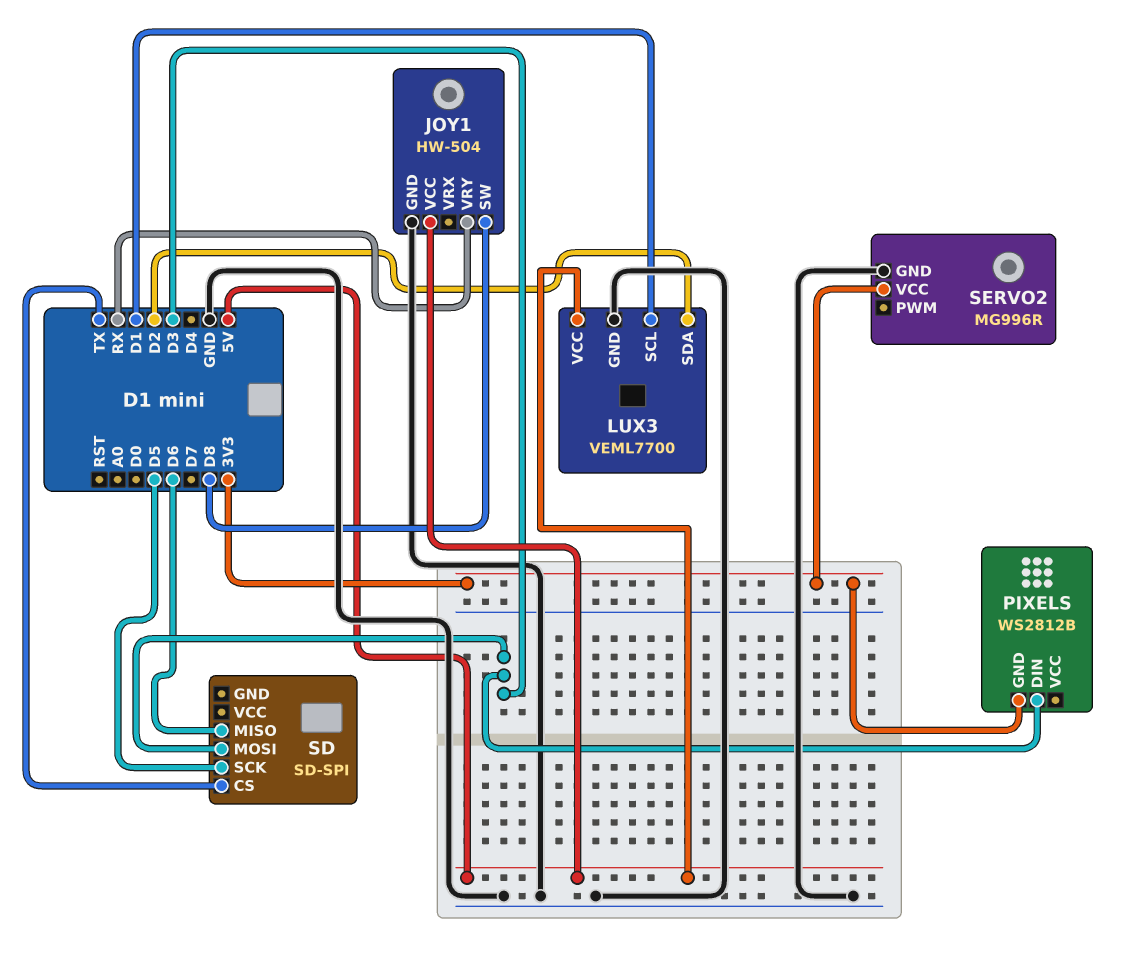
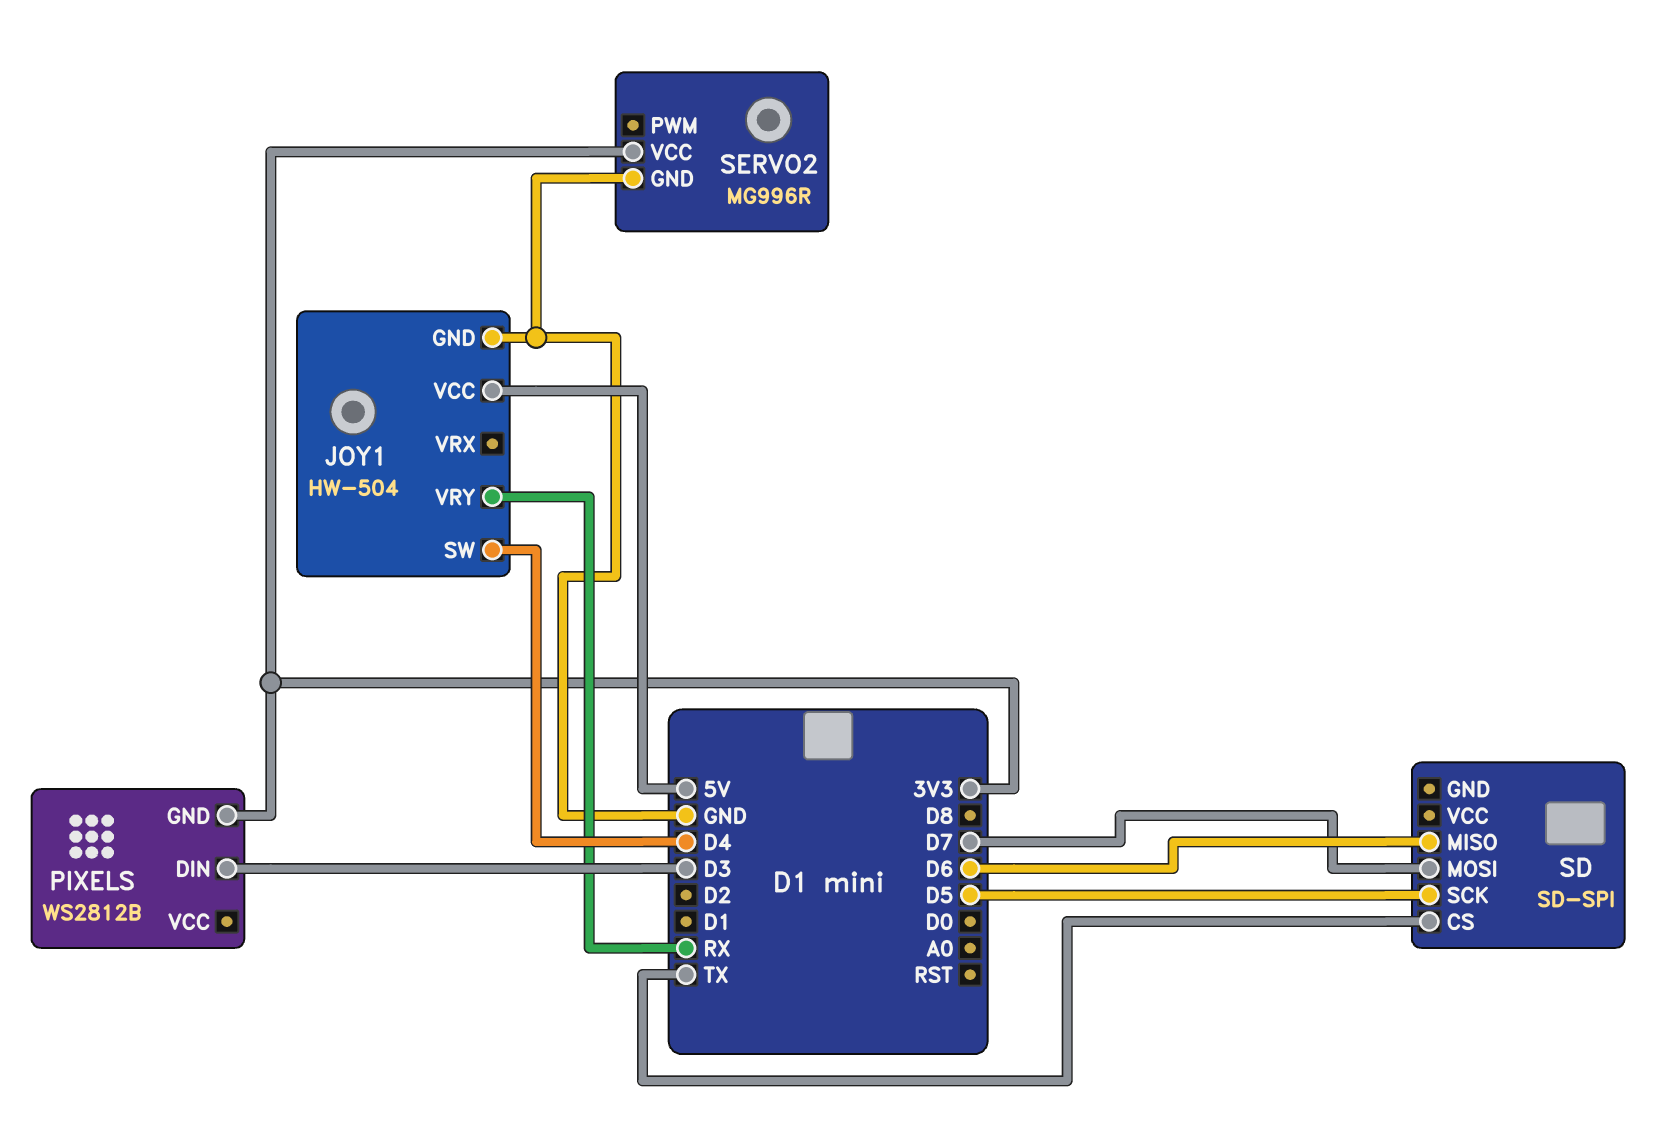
JOY1 pin SW: D8 -> D4
LUX3: VEML7700 -> none
LUX3 pin GND: GND -> none
LUX3 pin SCL: D1 -> none
LUX3 pin SDA: D2 -> none
LUX3 pin VCC: 5V -> none
SD pin MOSI: D3 -> D7

